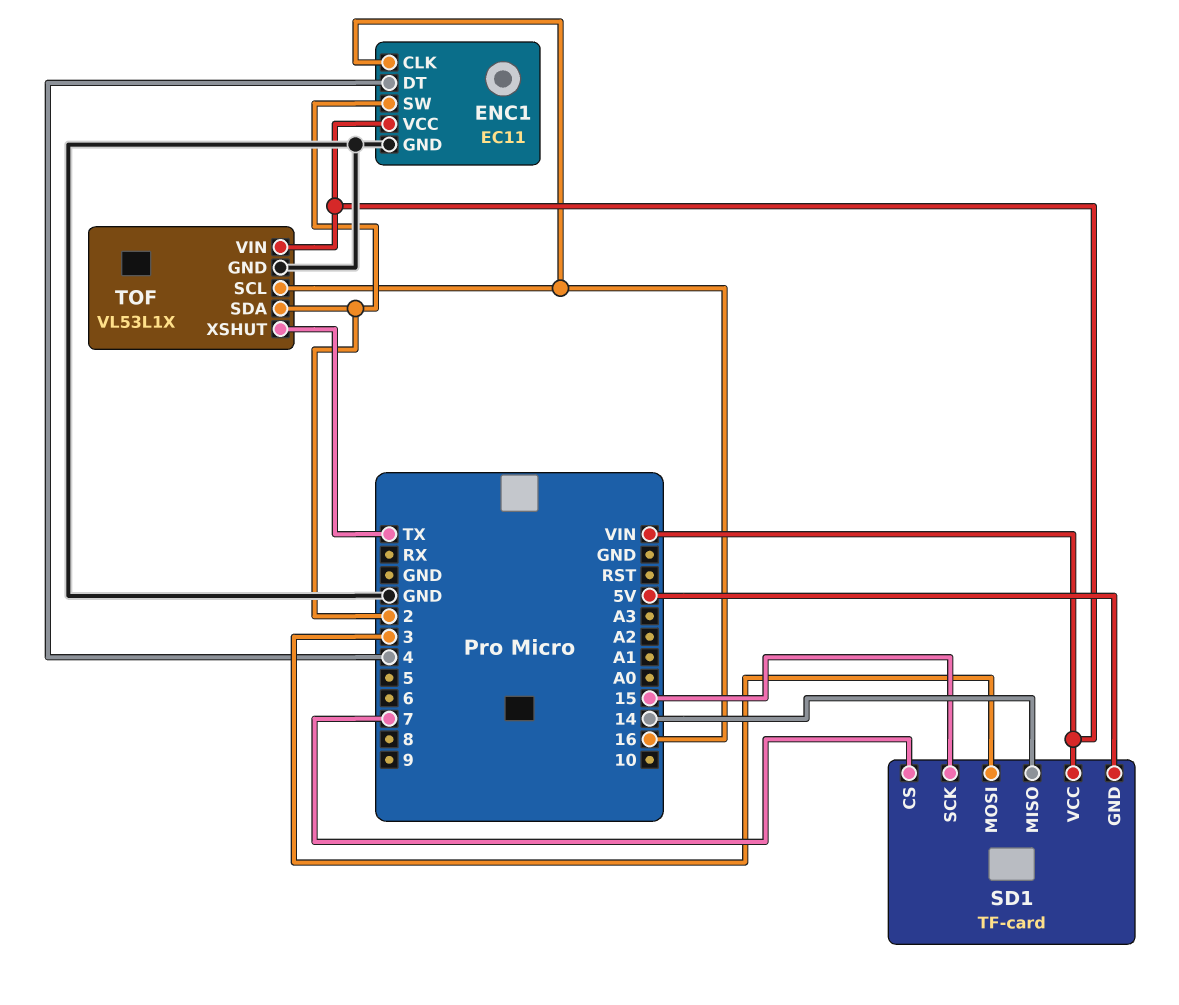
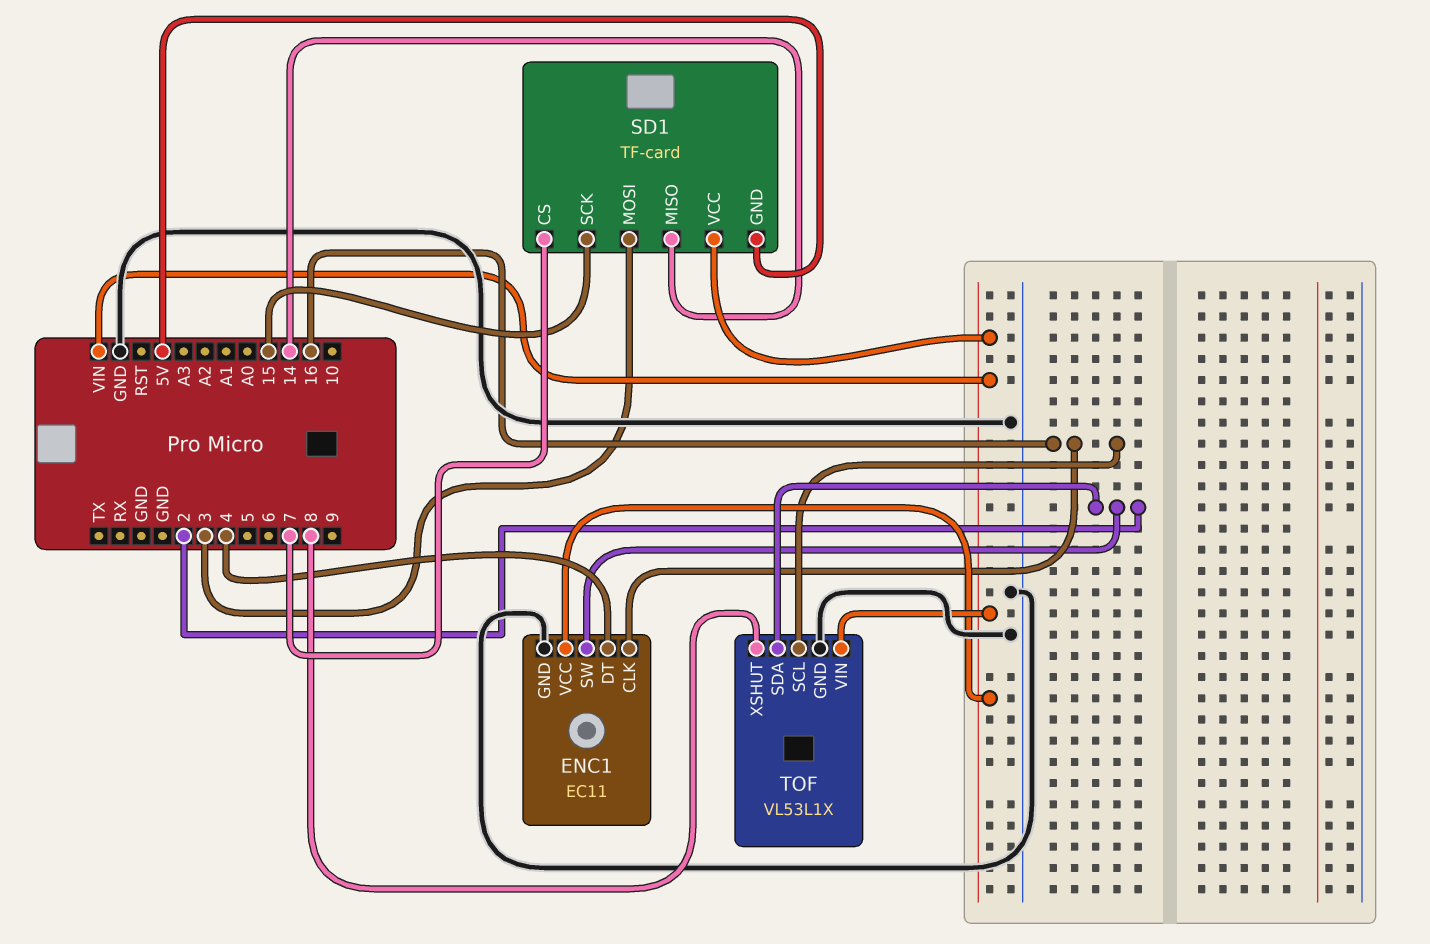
TOF pin XSHUT: TX -> 8

